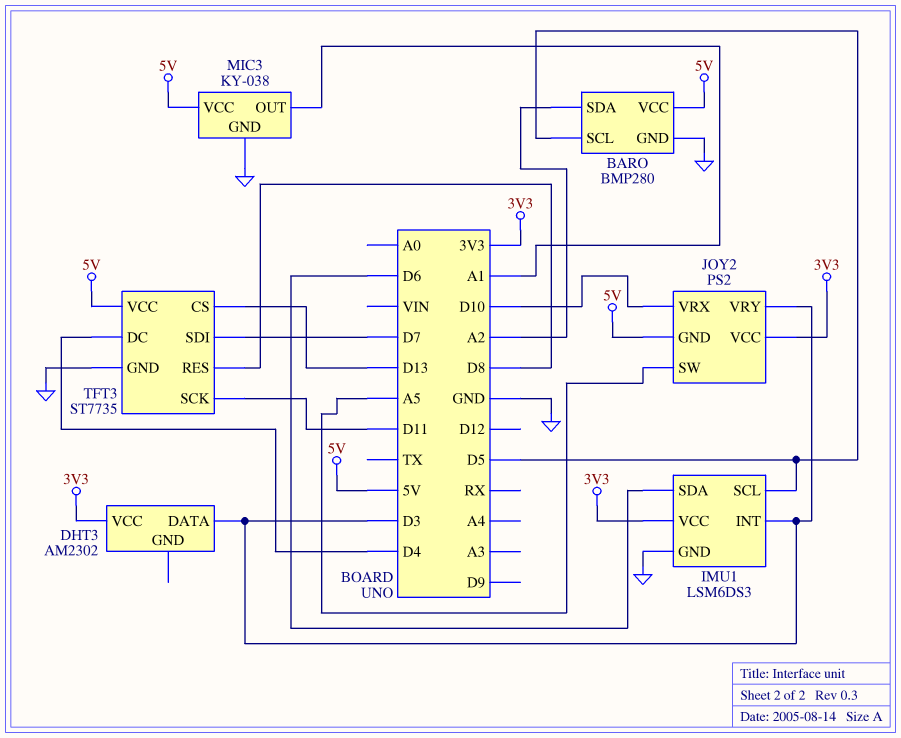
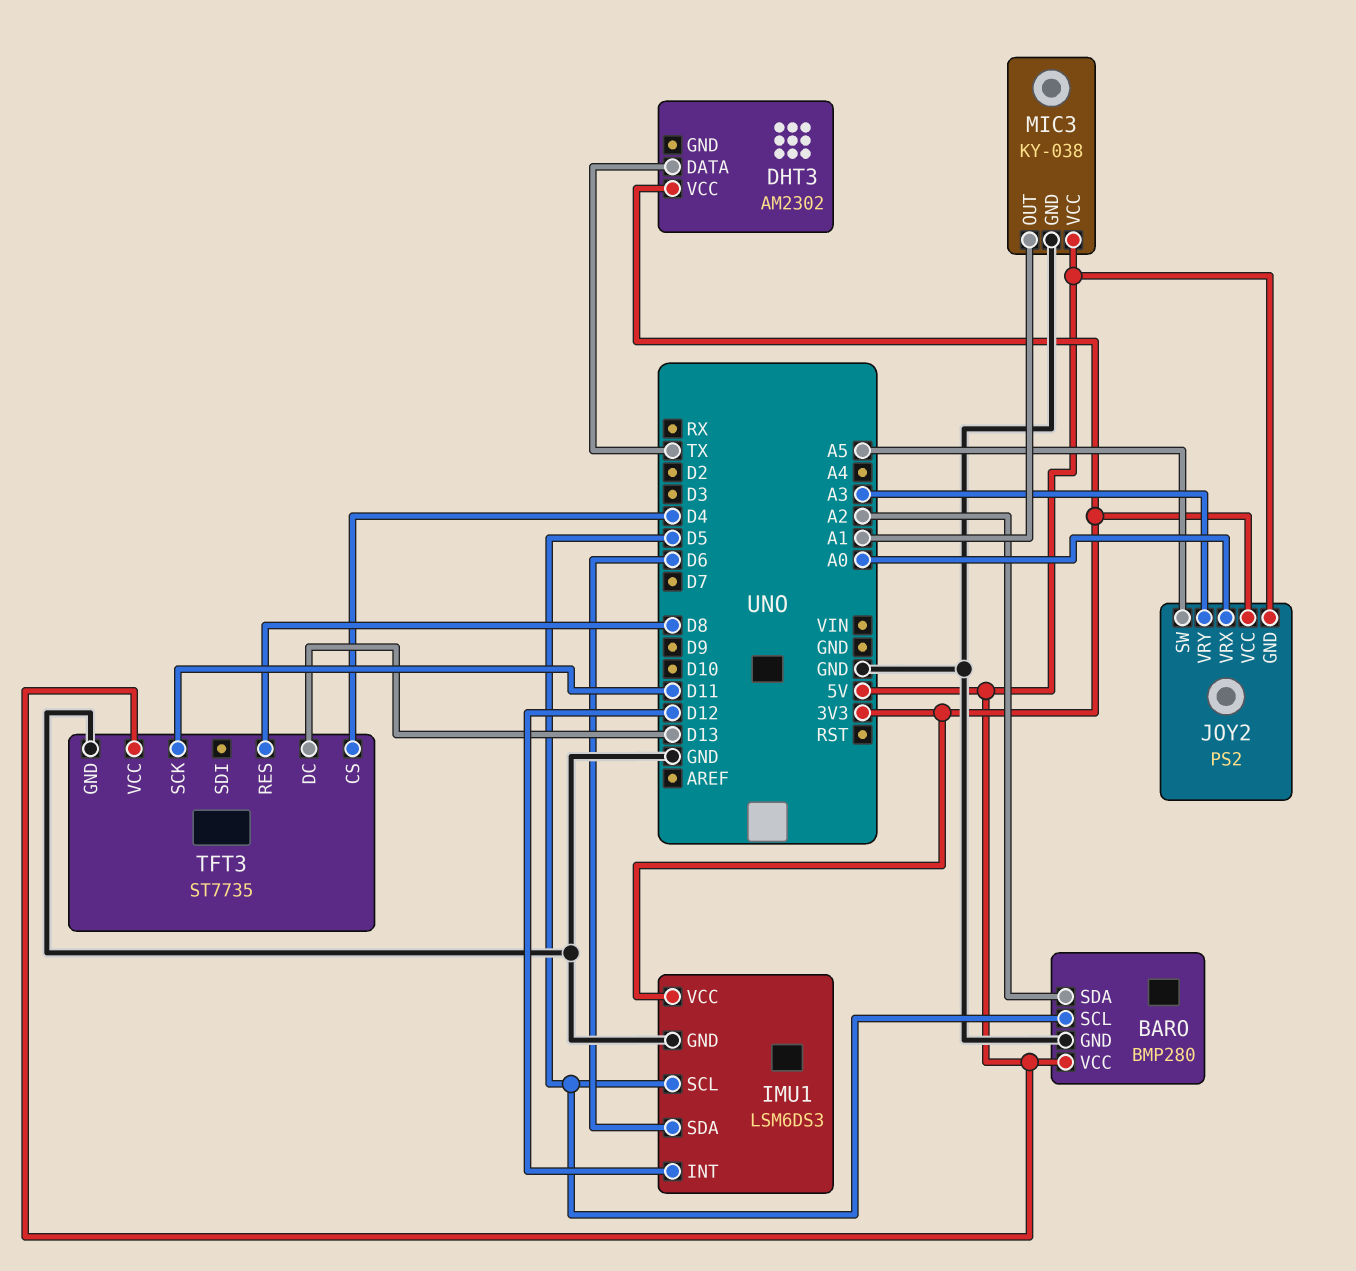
DHT3 pin DATA: D3 -> TX
IMU1 pin INT: D3 -> D12
JOY2 pin VRX: D10 -> A0
JOY2 pin VRY: D3 -> A3
TFT3 pin CS: D13 -> D4
TFT3 pin DC: D4 -> D13
TFT3 pin SDI: D7 -> none

